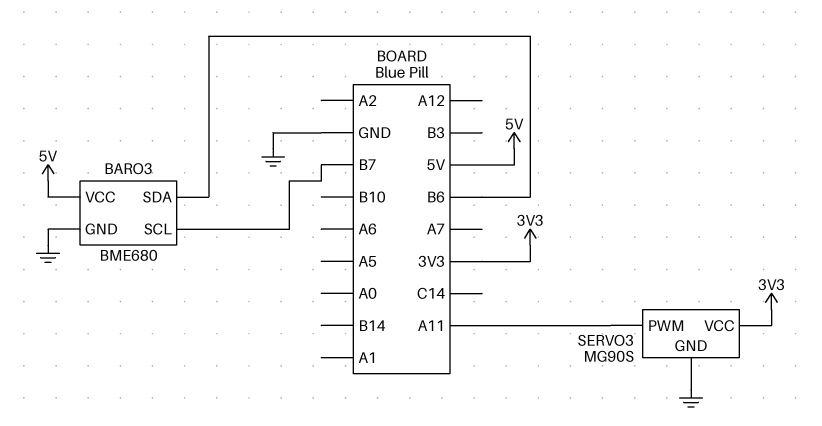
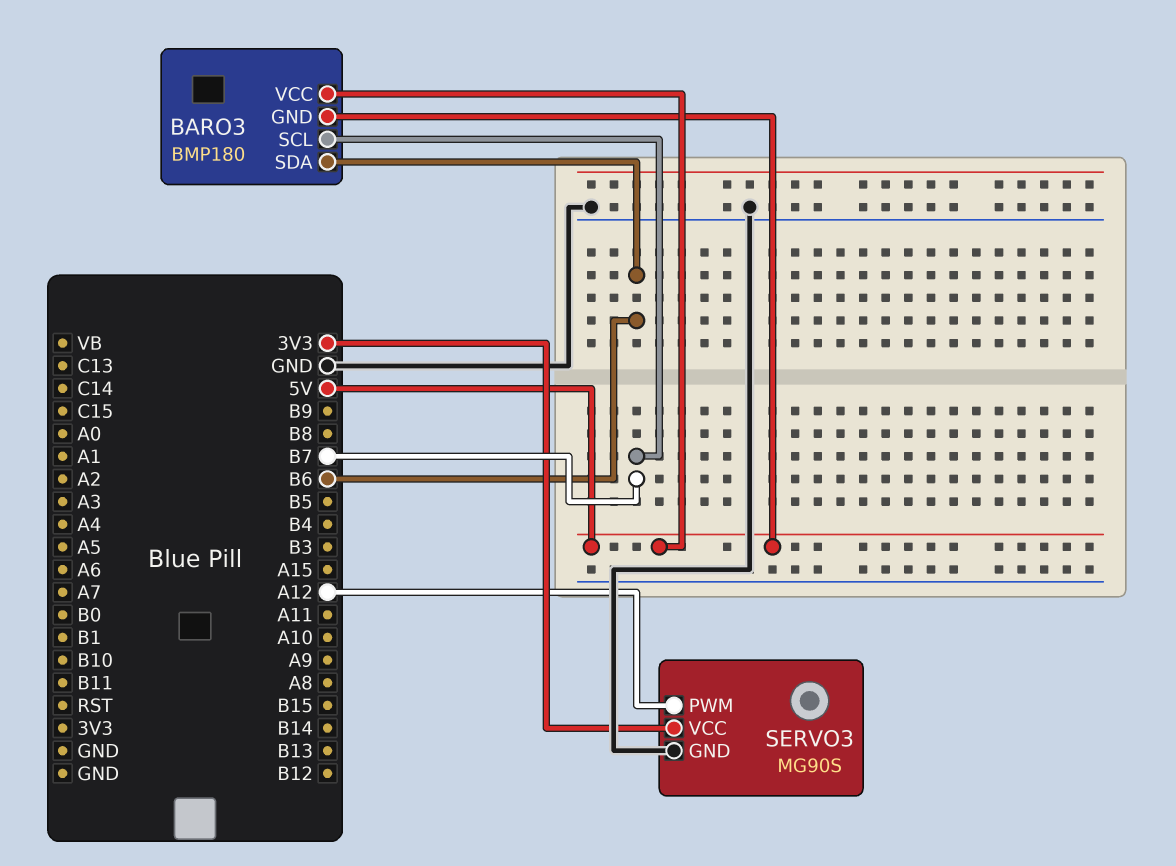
BARO3: BME680 -> BMP180
BARO3 pin GND: GND -> 5V
SERVO3 pin PWM: A11 -> A12

